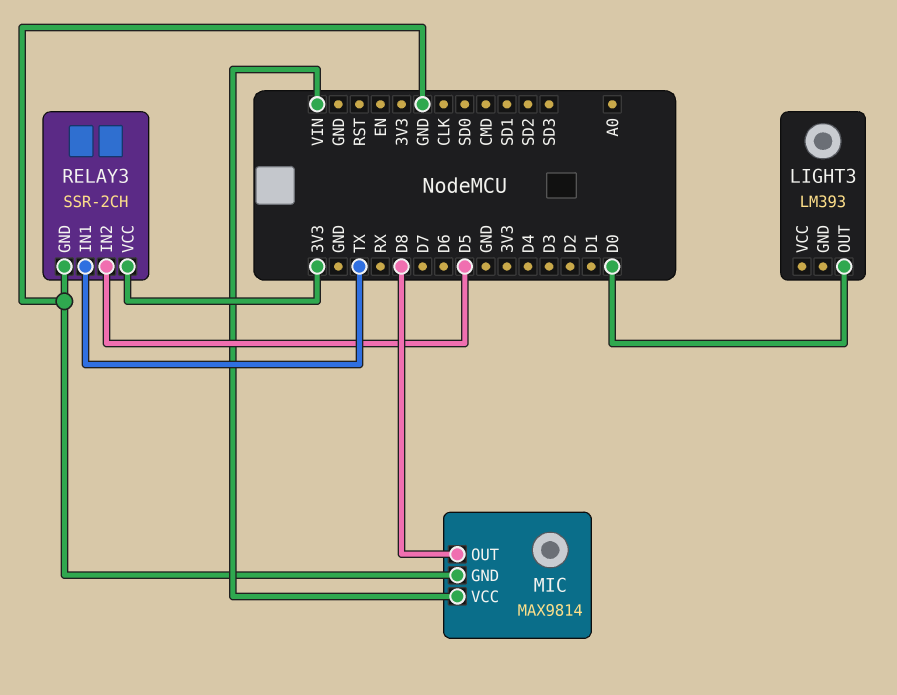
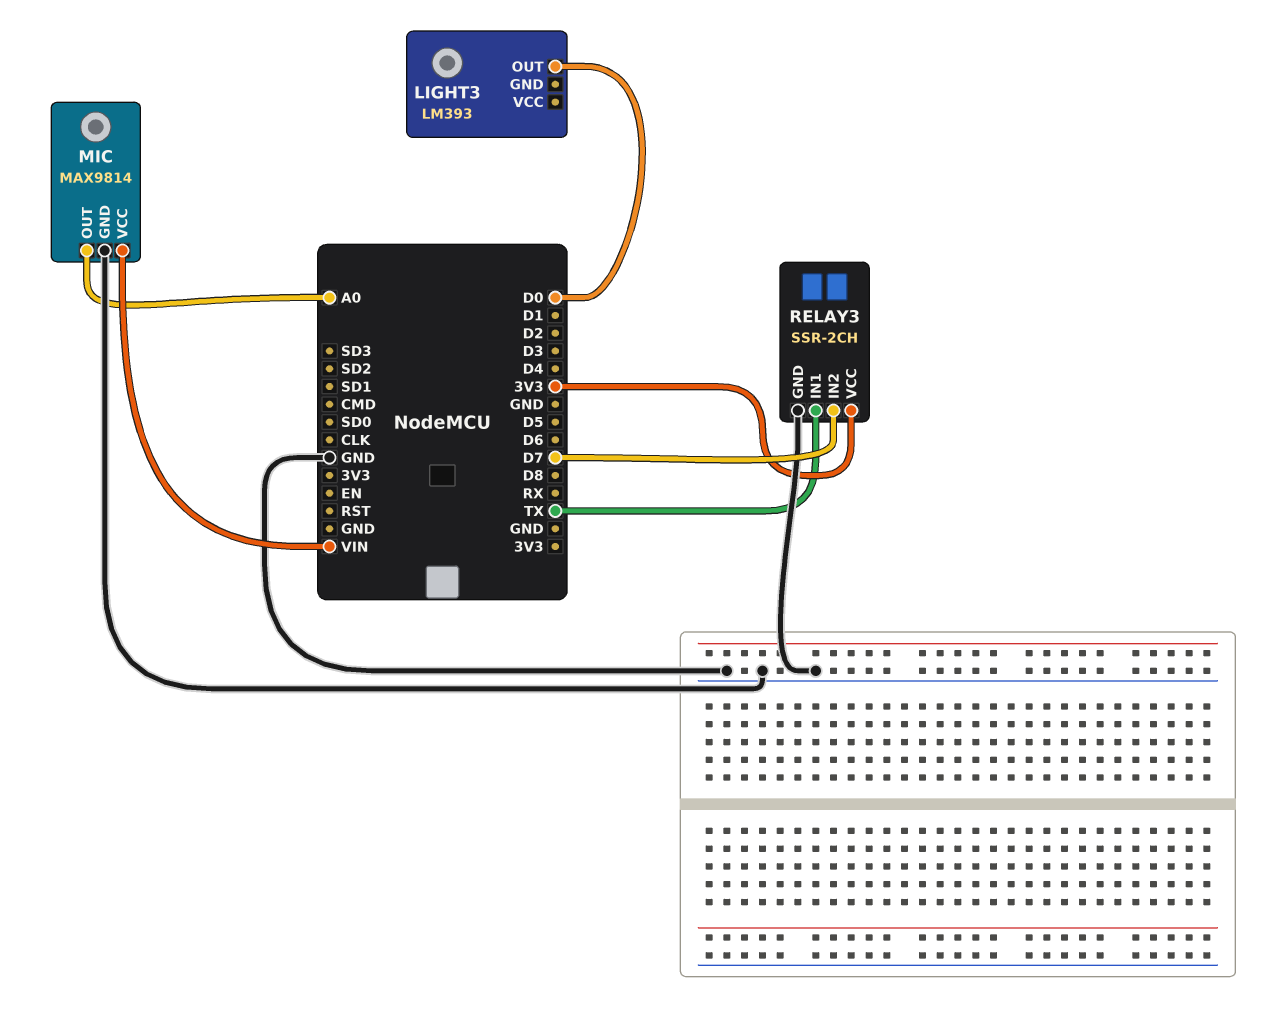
MIC pin OUT: D8 -> A0
RELAY3 pin IN2: D5 -> D7

